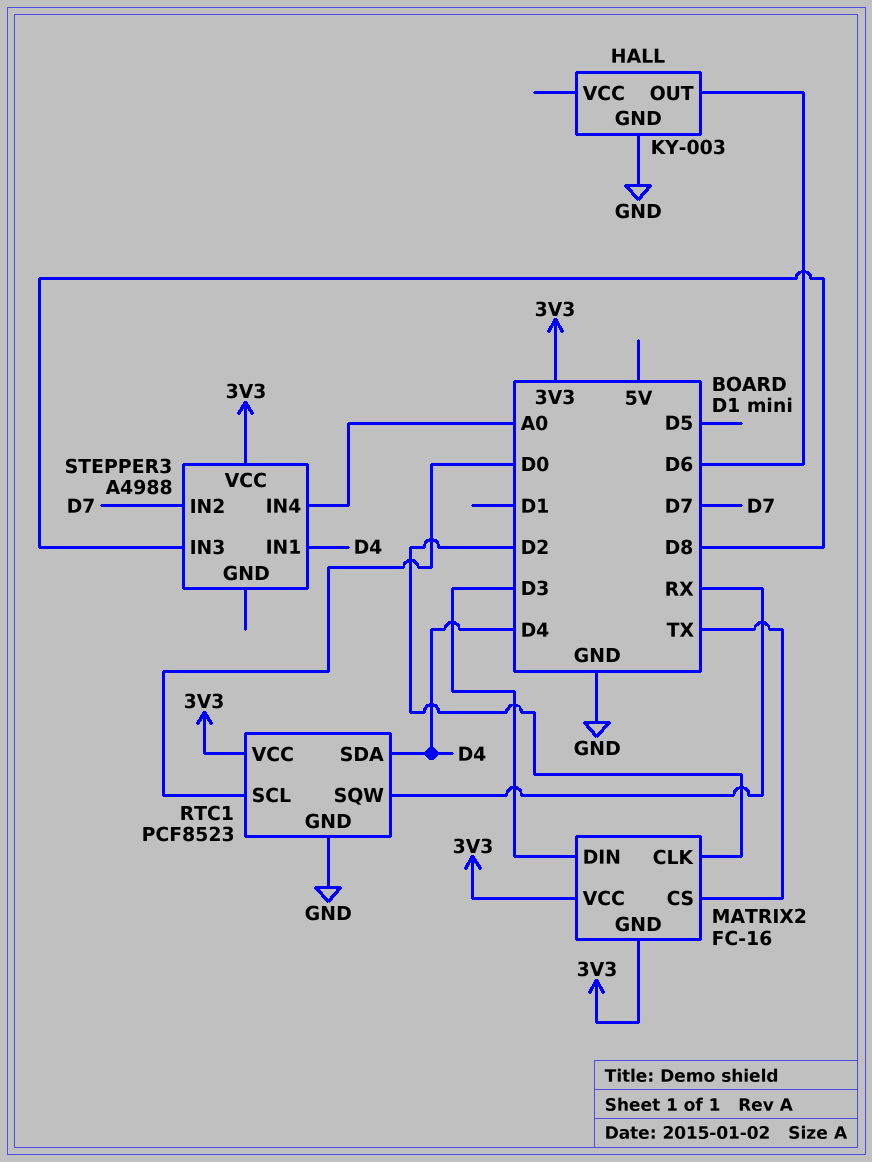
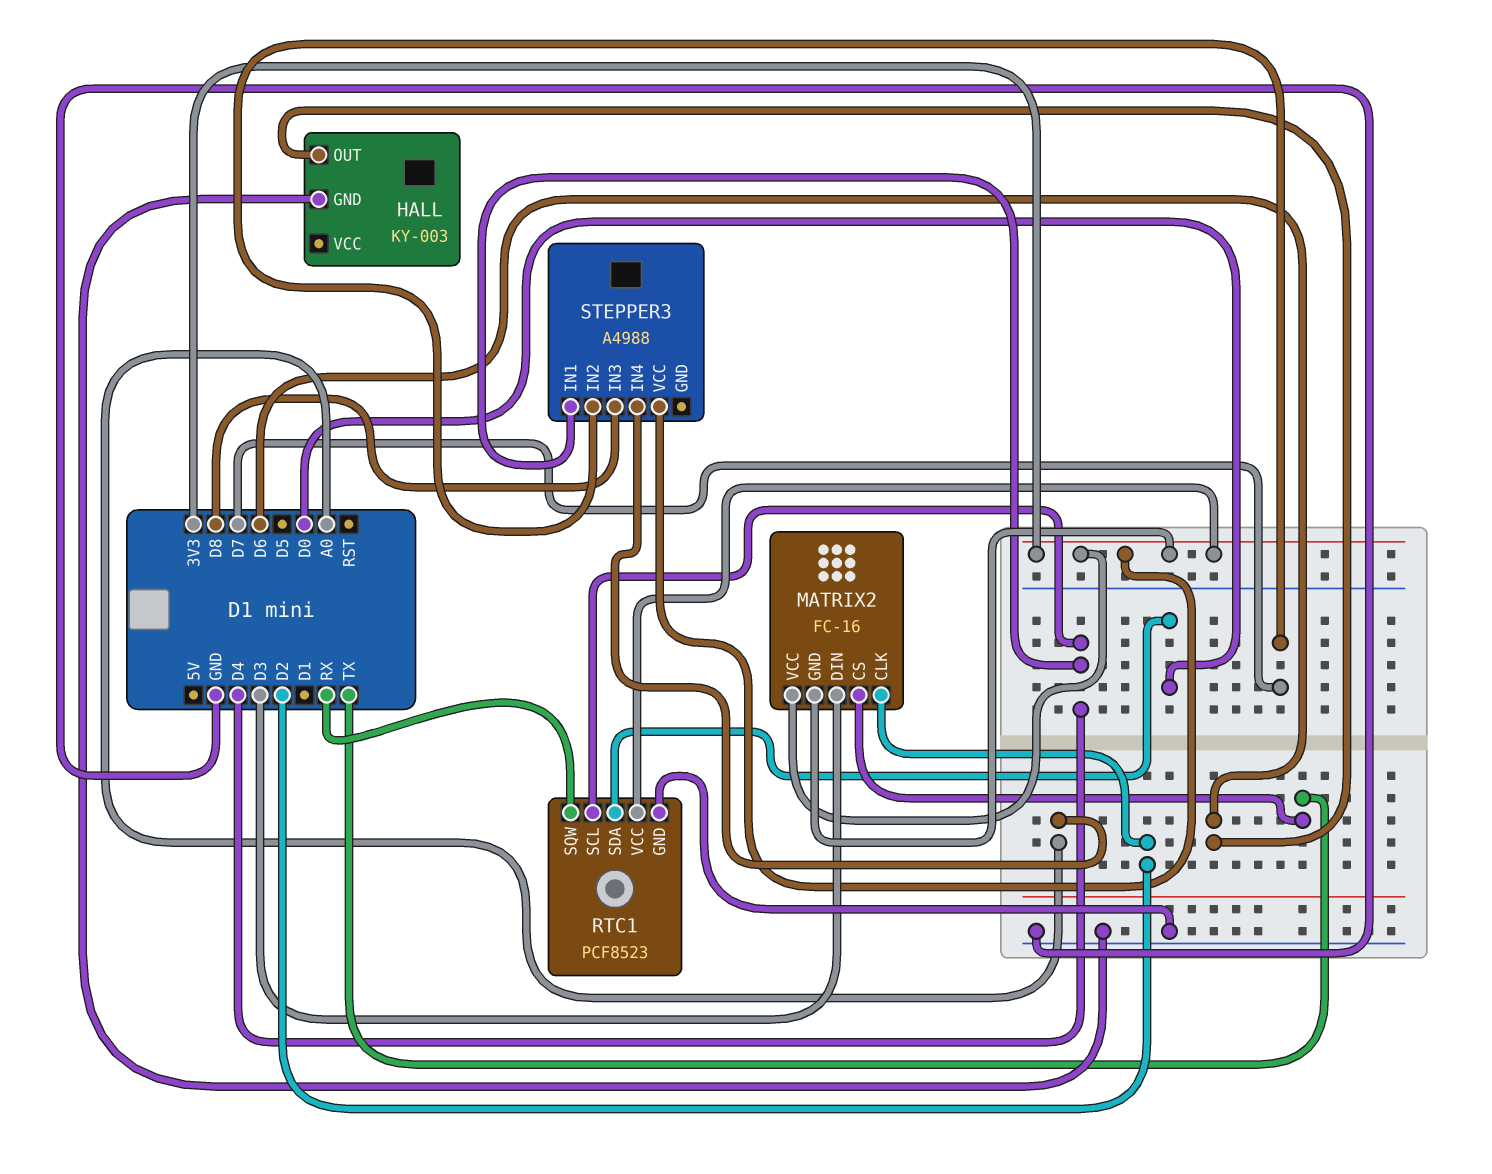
RTC1 pin SCL: D0 -> D4
RTC1 pin SDA: D4 -> D0

